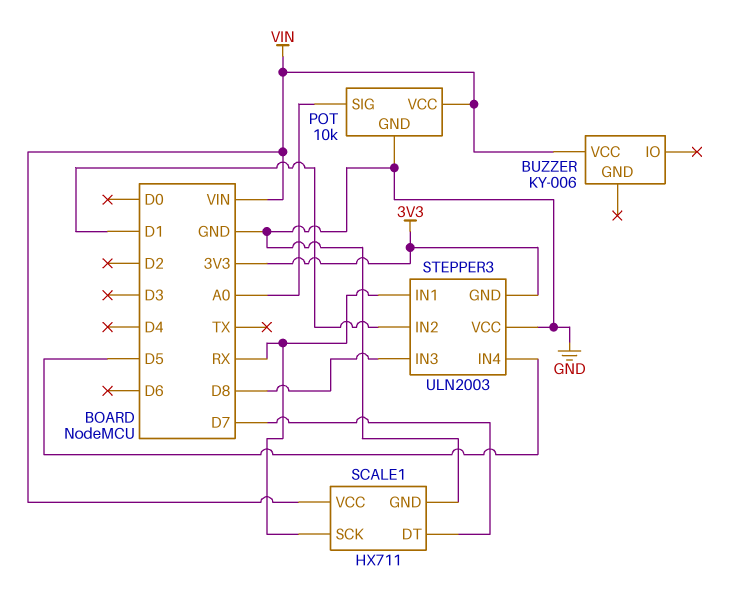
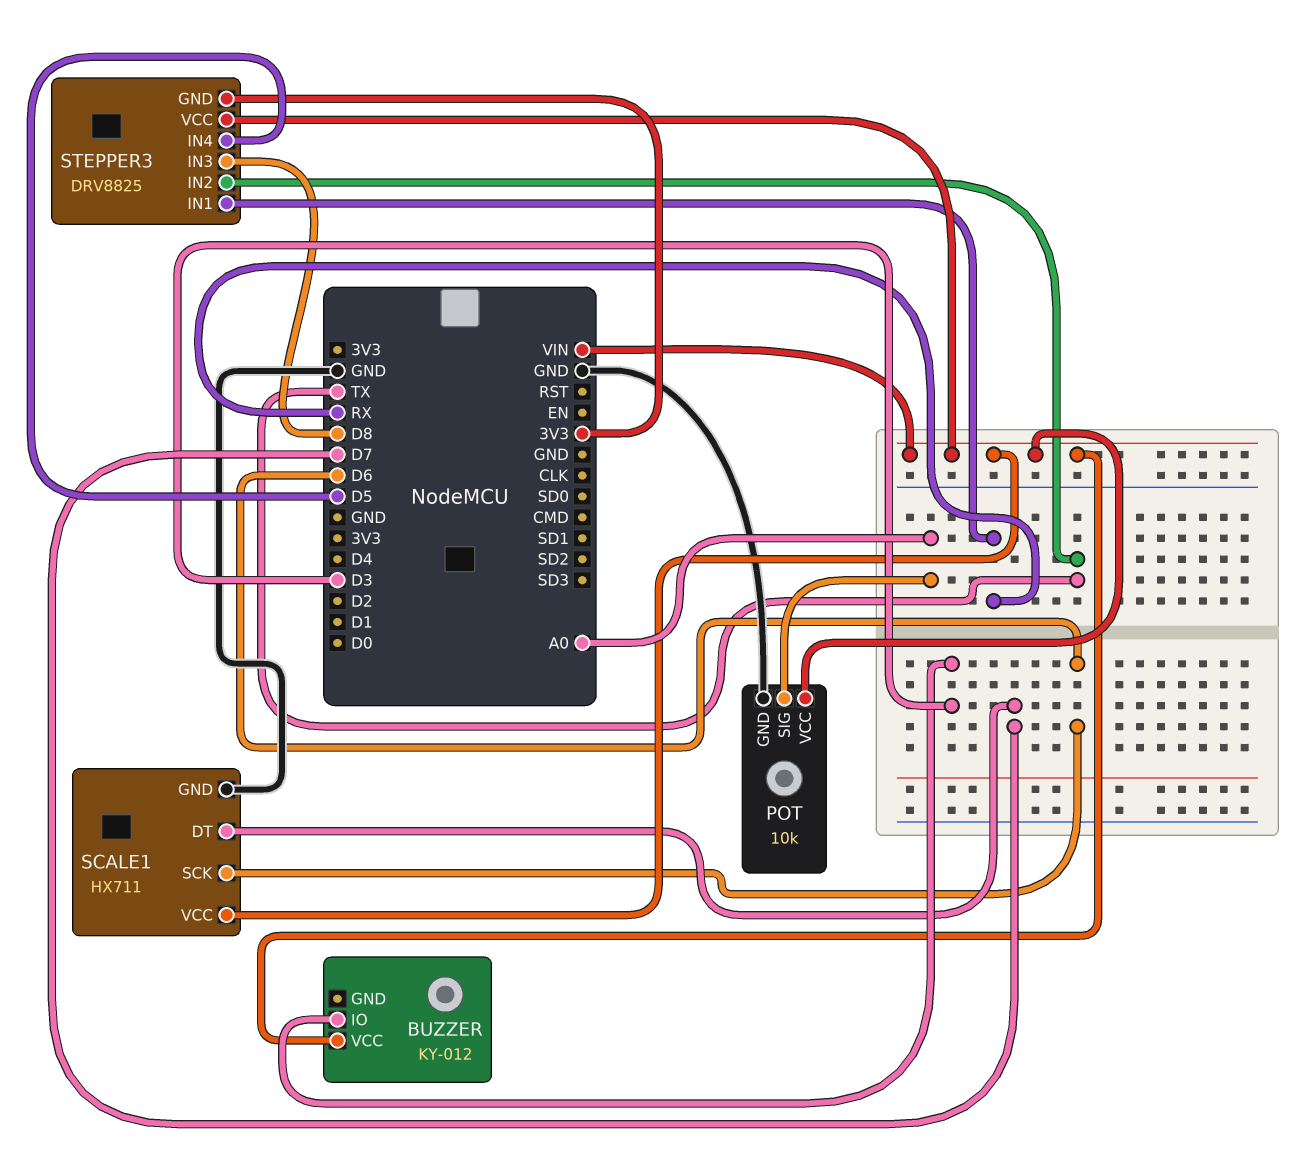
BUZZER: KY-006 -> KY-012
BUZZER pin IO: none -> D3
SCALE1 pin SCK: RX -> D6
STEPPER3: ULN2003 -> DRV8825
STEPPER3 pin IN2: D1 -> TX
STEPPER3 pin VCC: GND -> VIN

